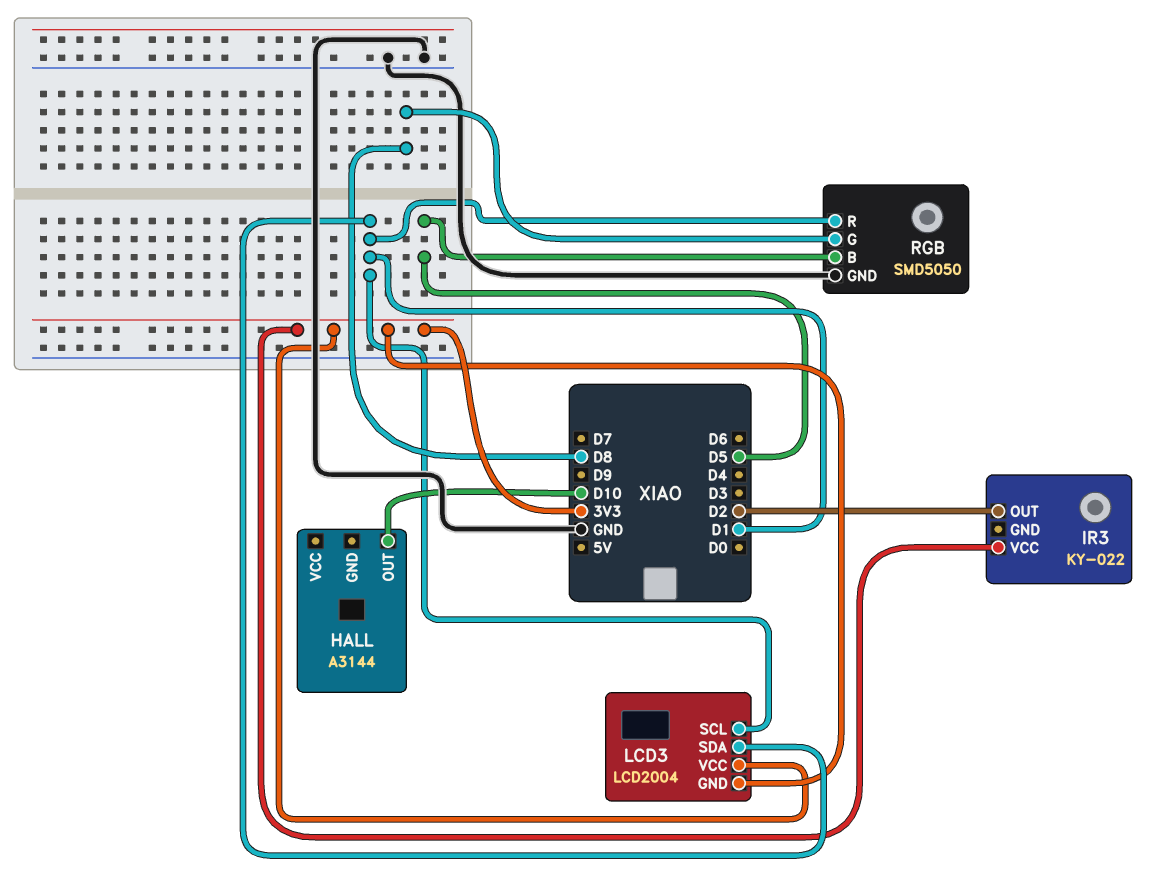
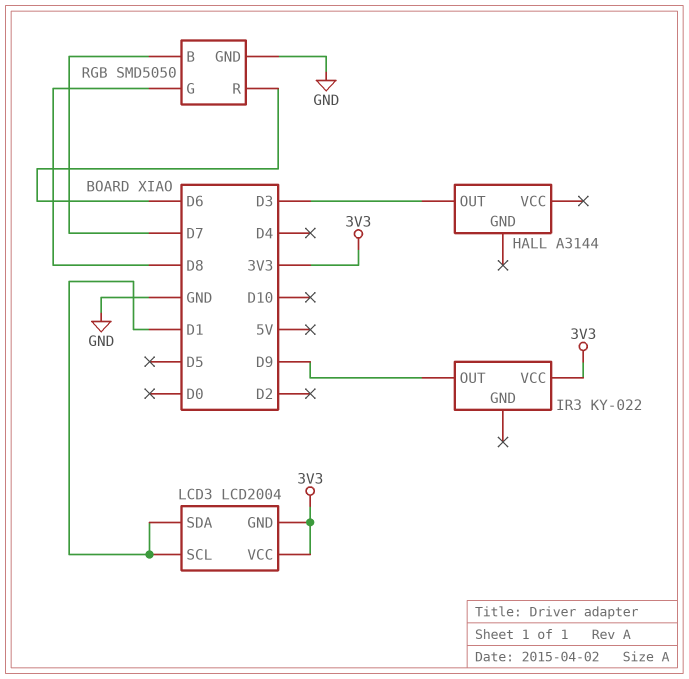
HALL pin OUT: D10 -> D3
IR3 pin OUT: D2 -> D9
RGB pin B: D5 -> D7
RGB pin R: D1 -> D6

